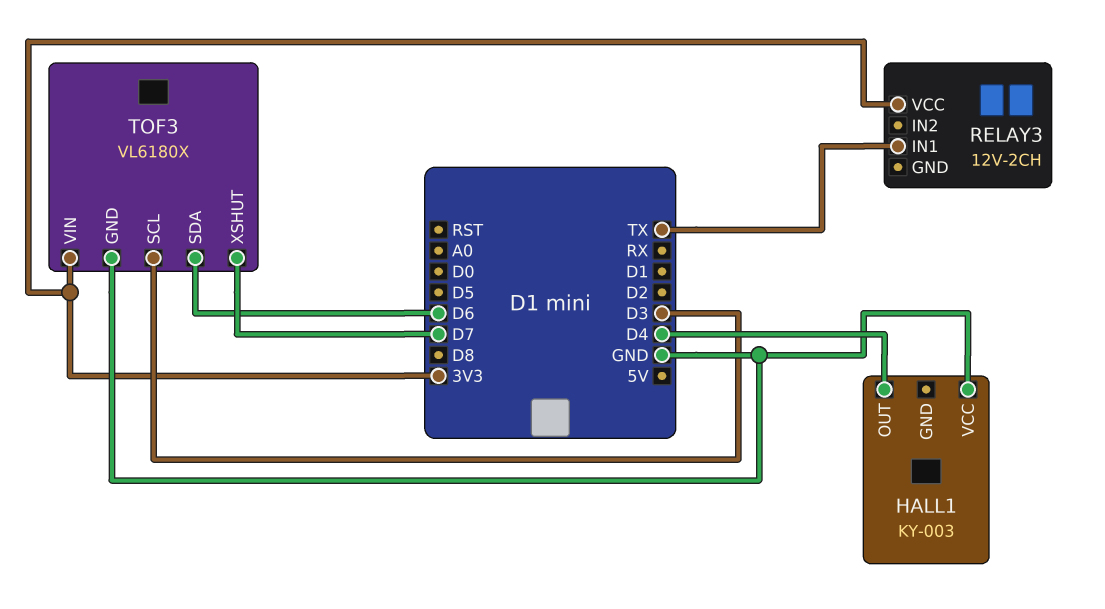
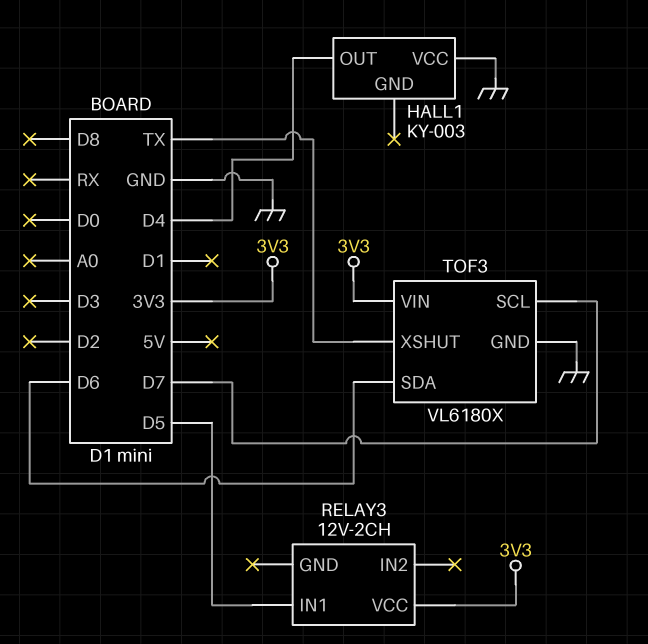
RELAY3 pin IN1: TX -> D5
TOF3 pin SCL: D3 -> D7
TOF3 pin XSHUT: D7 -> TX

